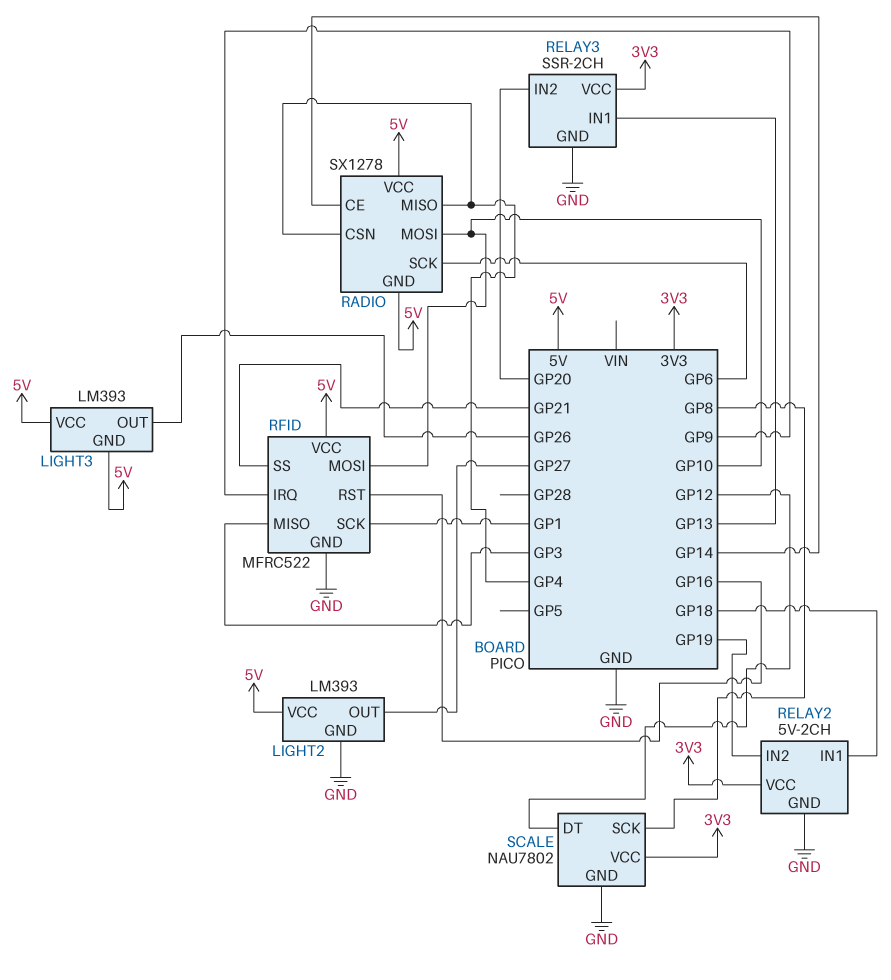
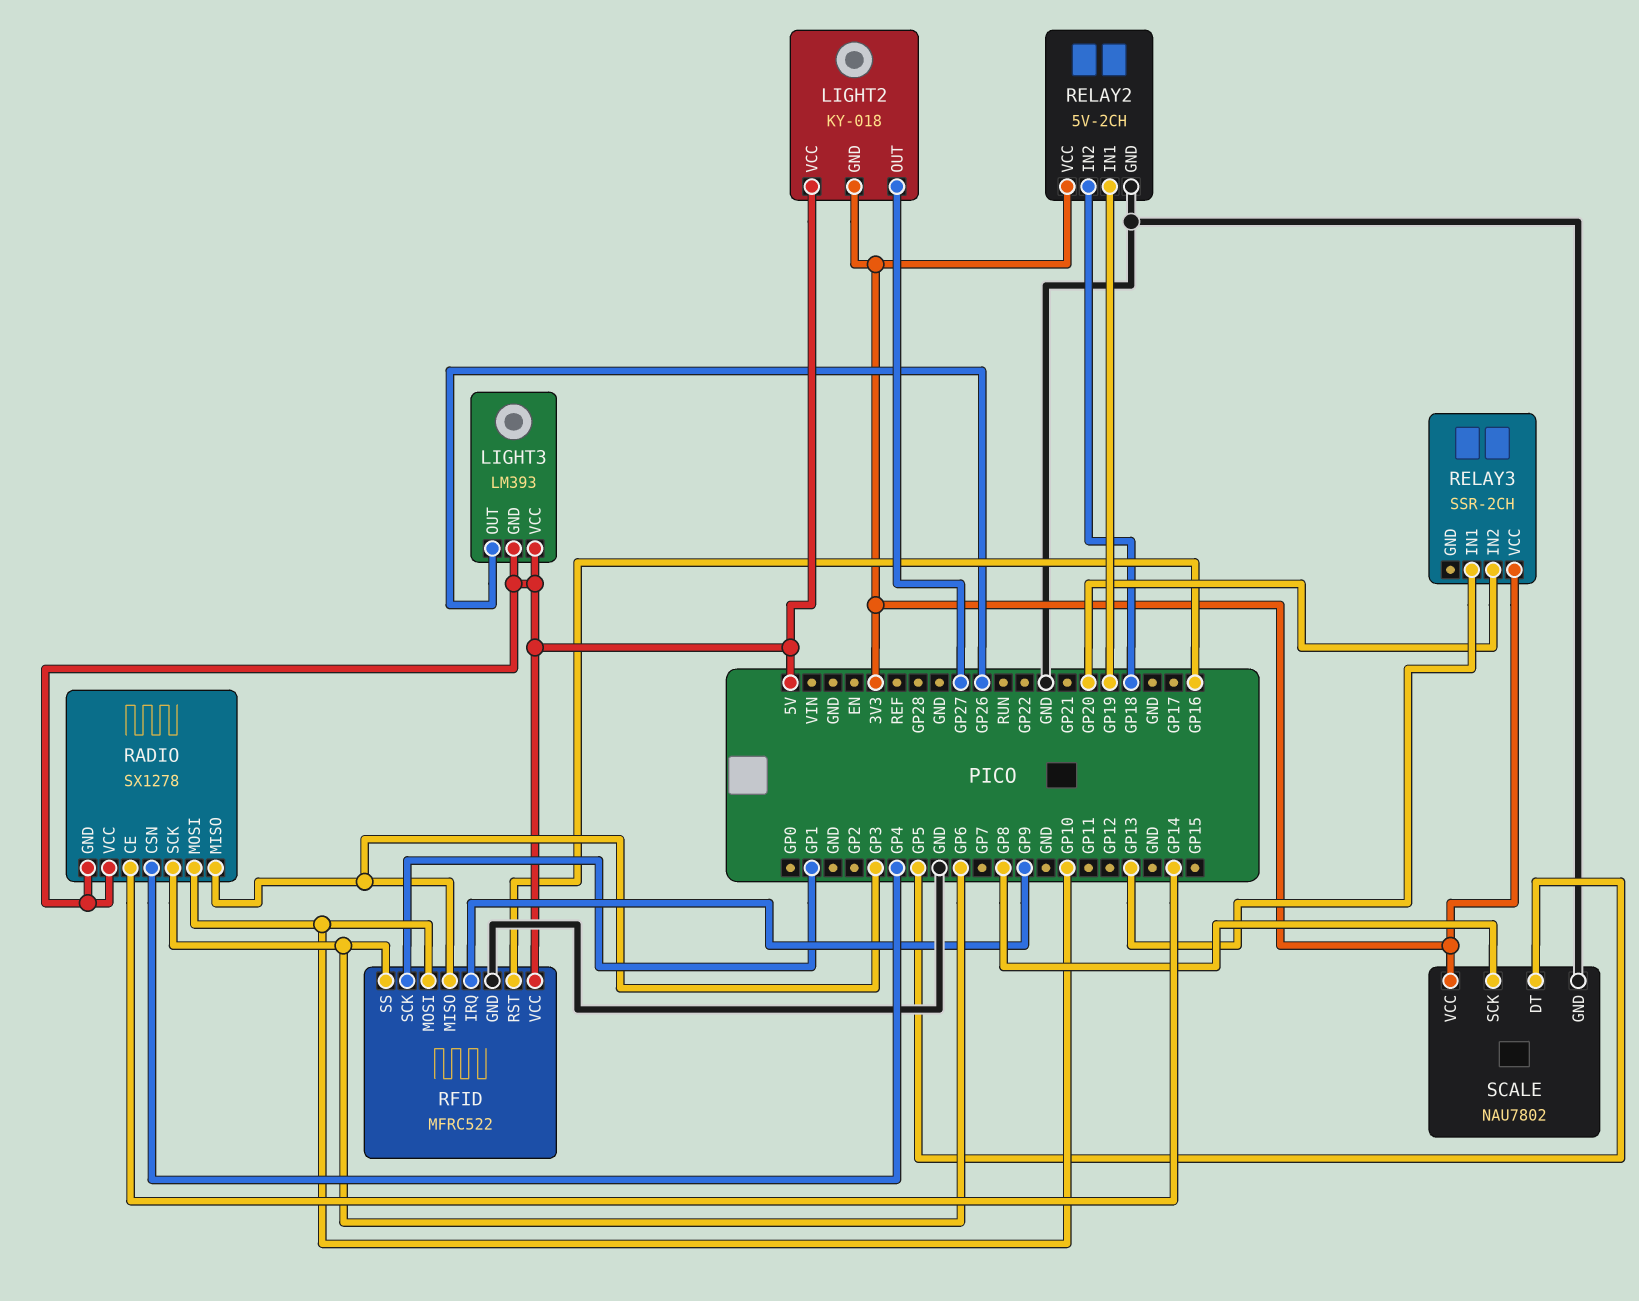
LIGHT2: LM393 -> KY-018
LIGHT2 pin GND: GND -> 3V3
RADIO pin MISO: GP4 -> GP3
RELAY2 pin IN1: GP18 -> GP19
RELAY2 pin IN2: GP19 -> GP18
RELAY3 pin GND: GND -> none
RFID pin SS: GP21 -> GP6
SCALE pin DT: GP12 -> GP5

